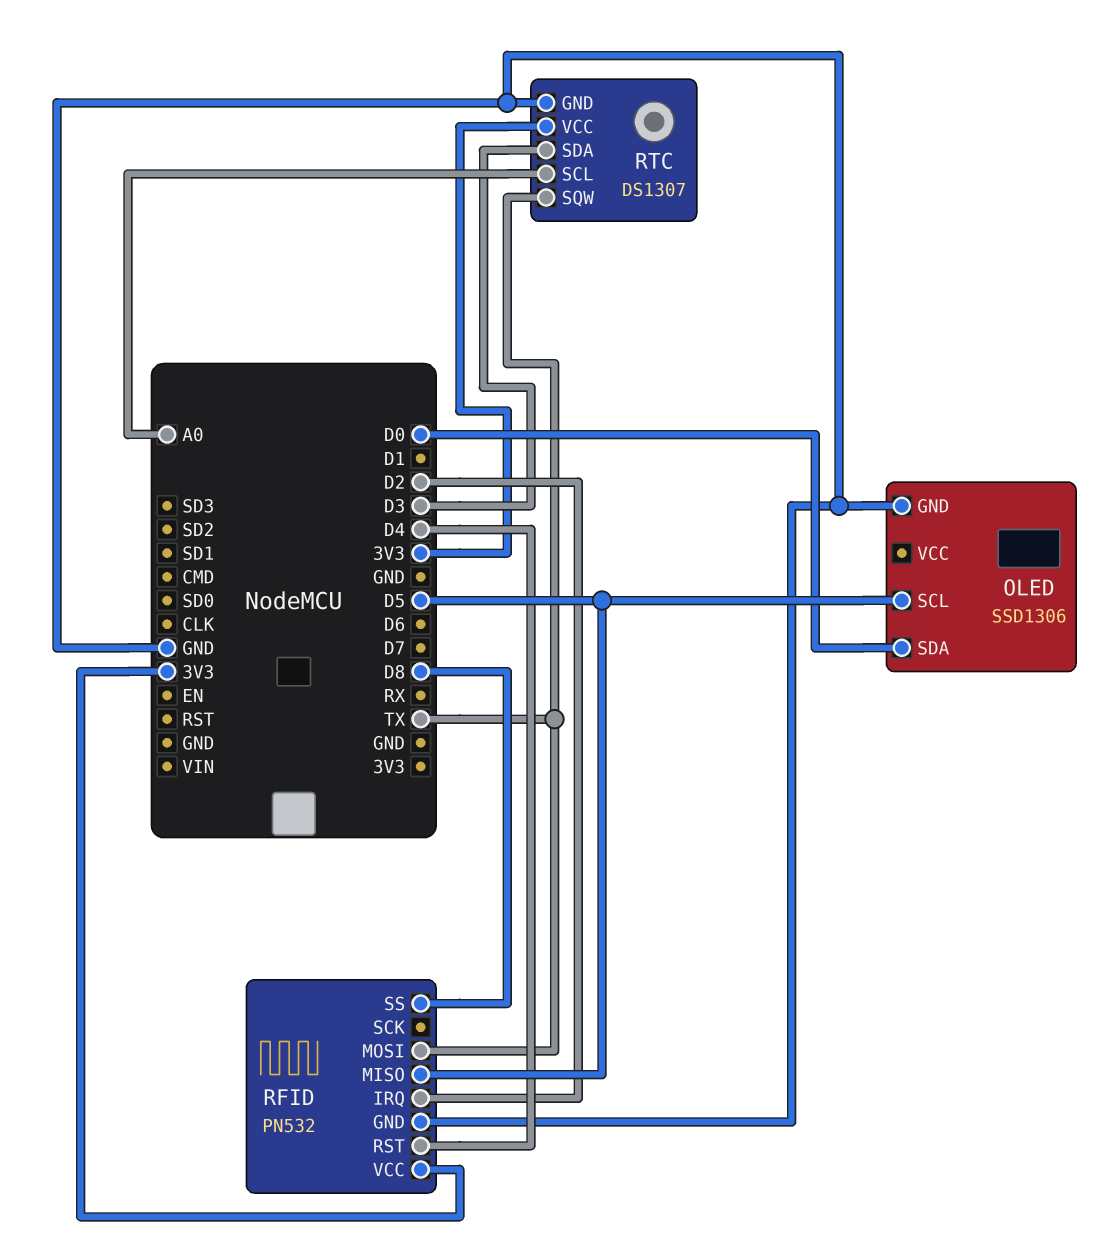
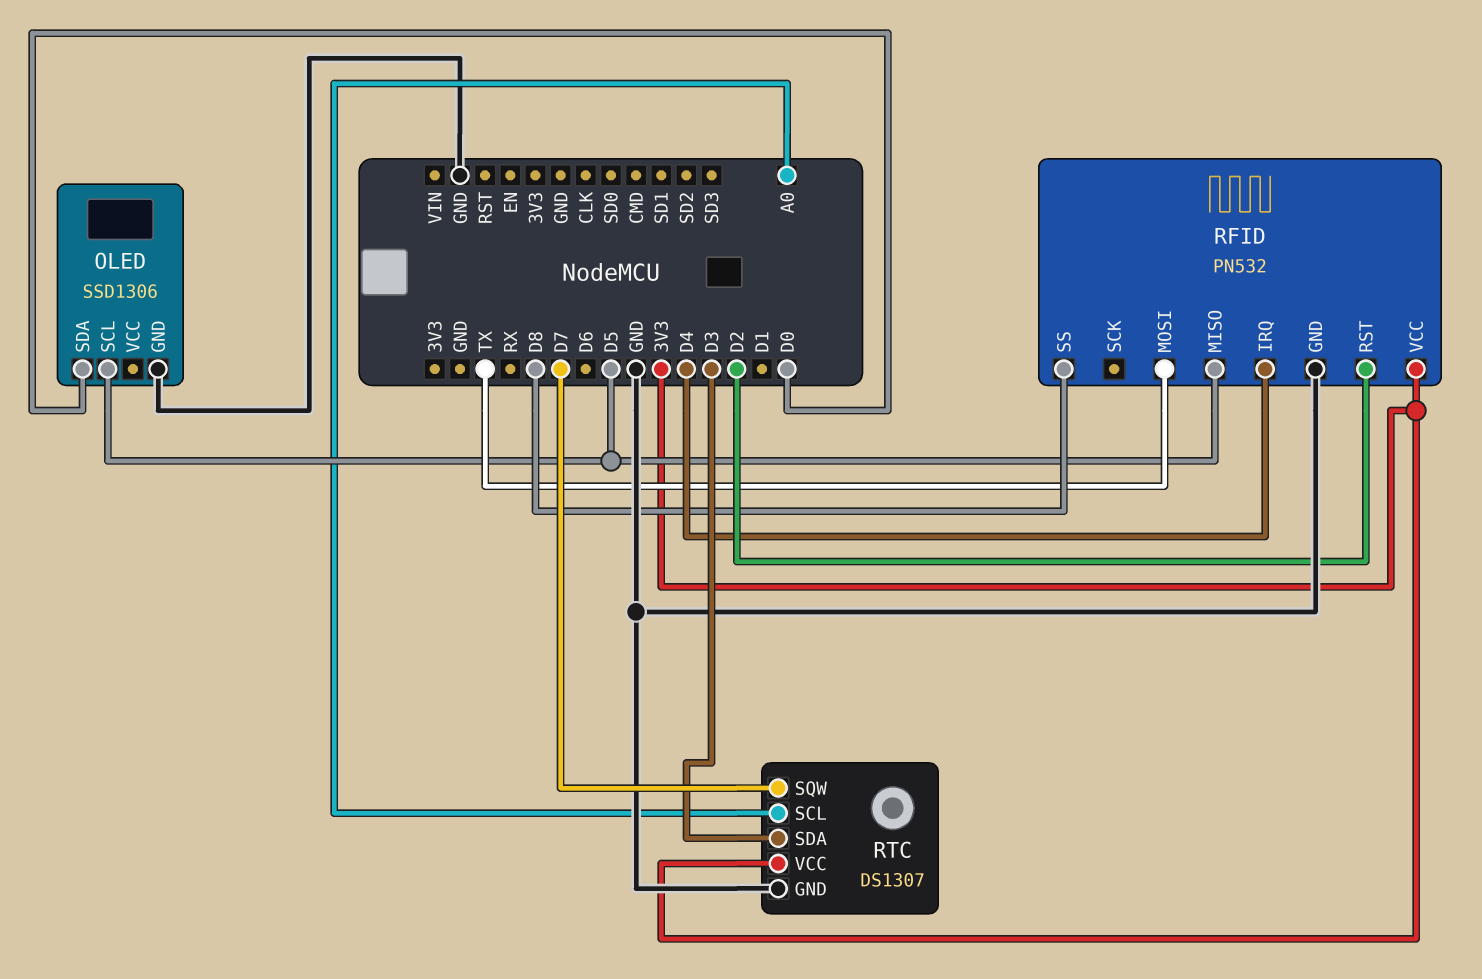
RFID pin IRQ: D2 -> D4
RFID pin RST: D4 -> D2
RTC pin SQW: TX -> D7

